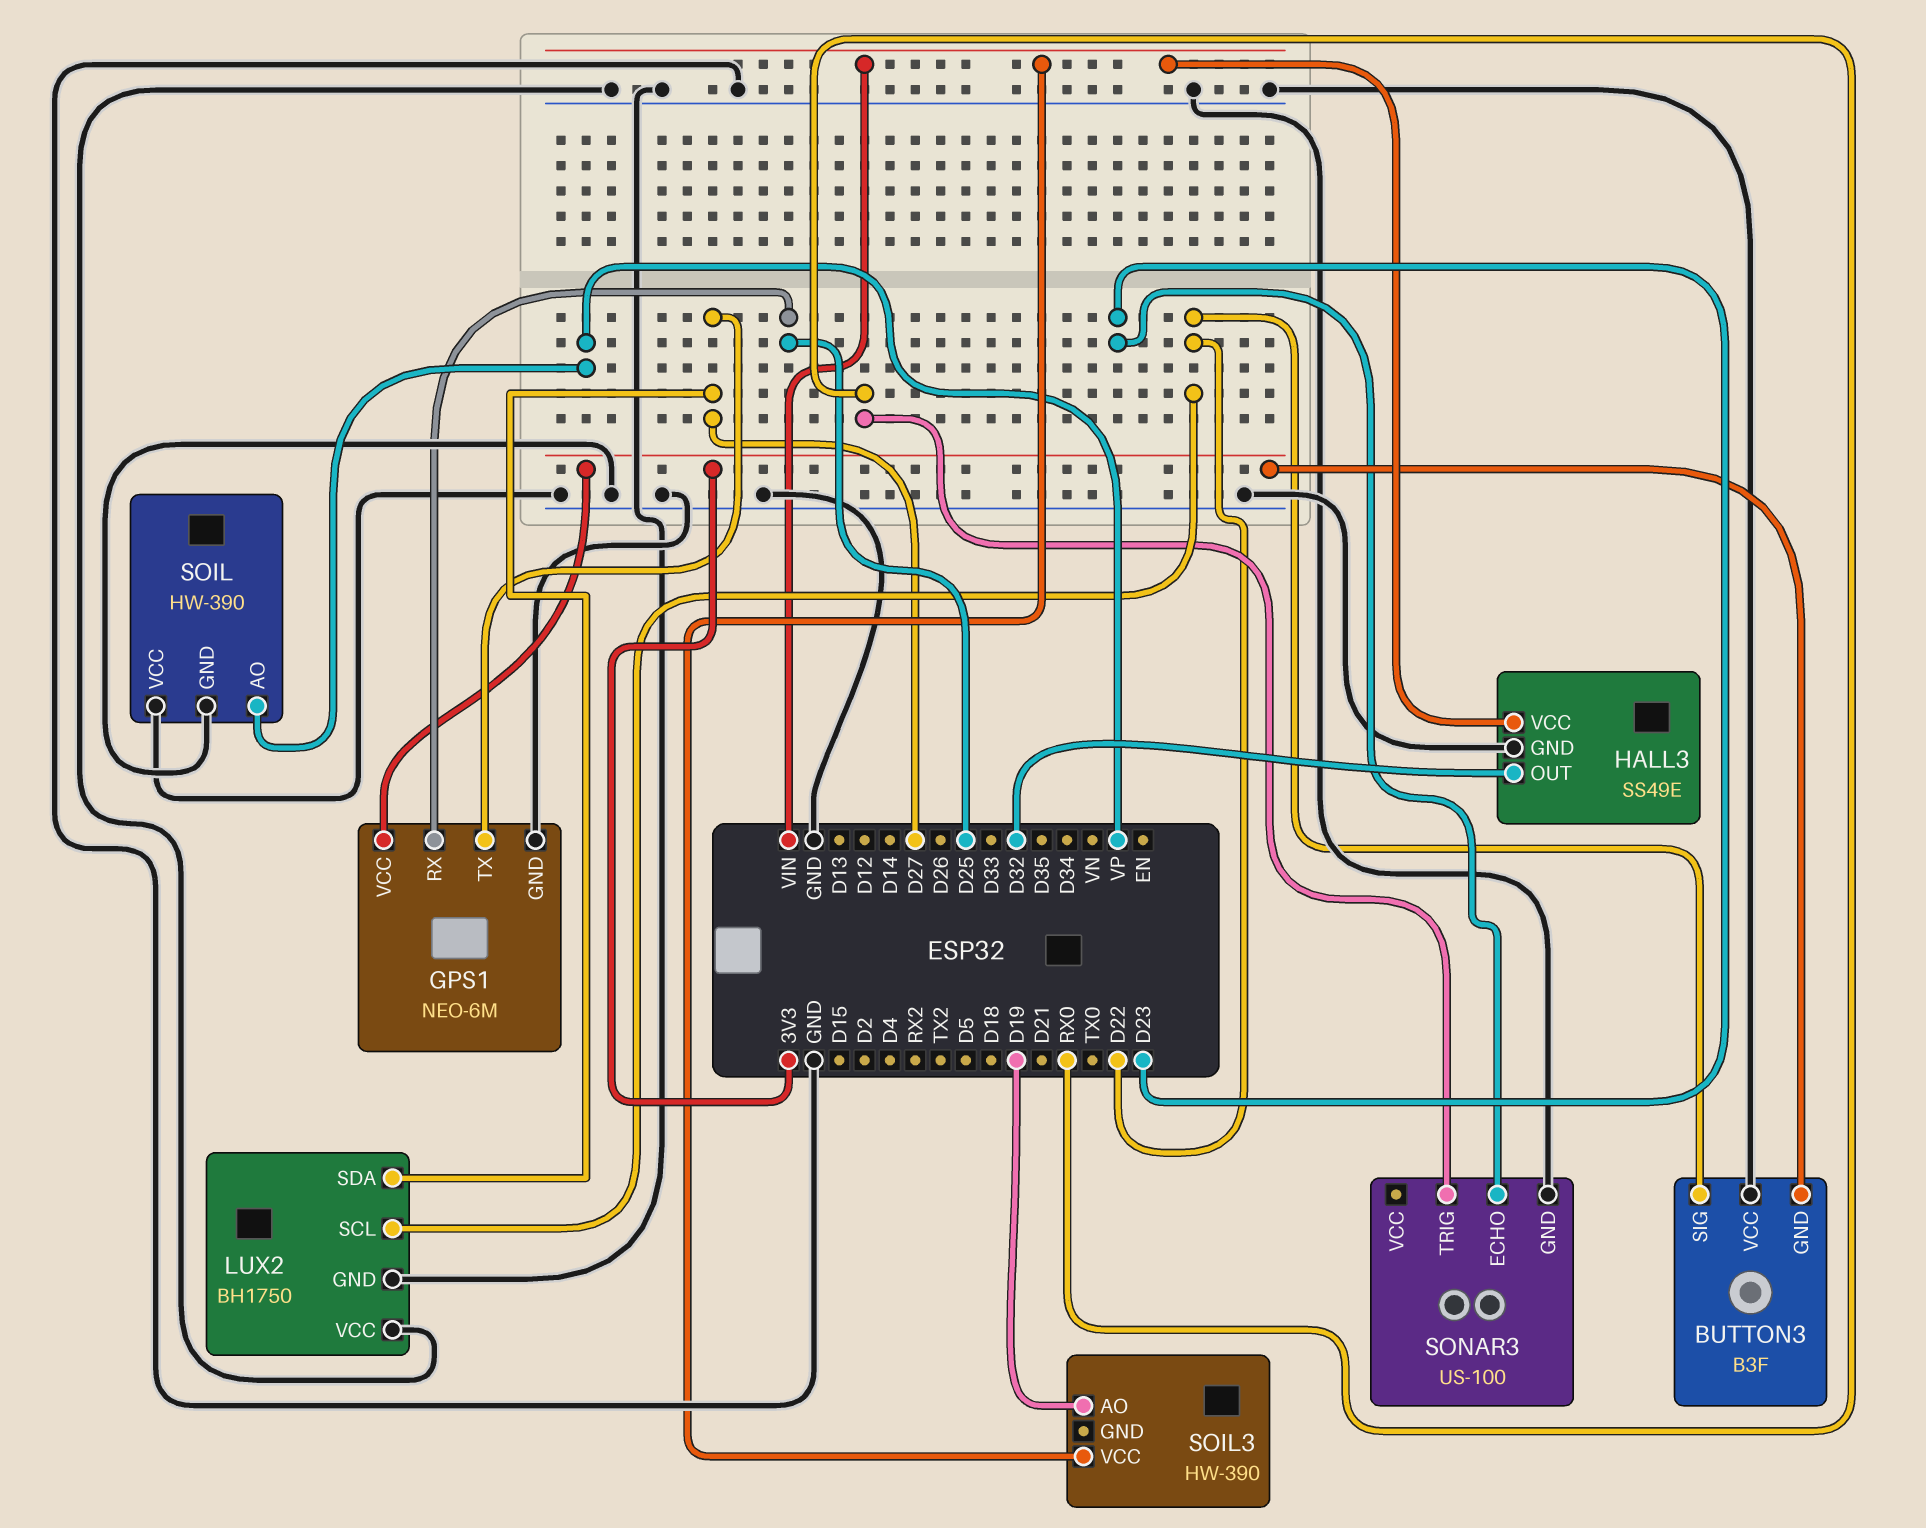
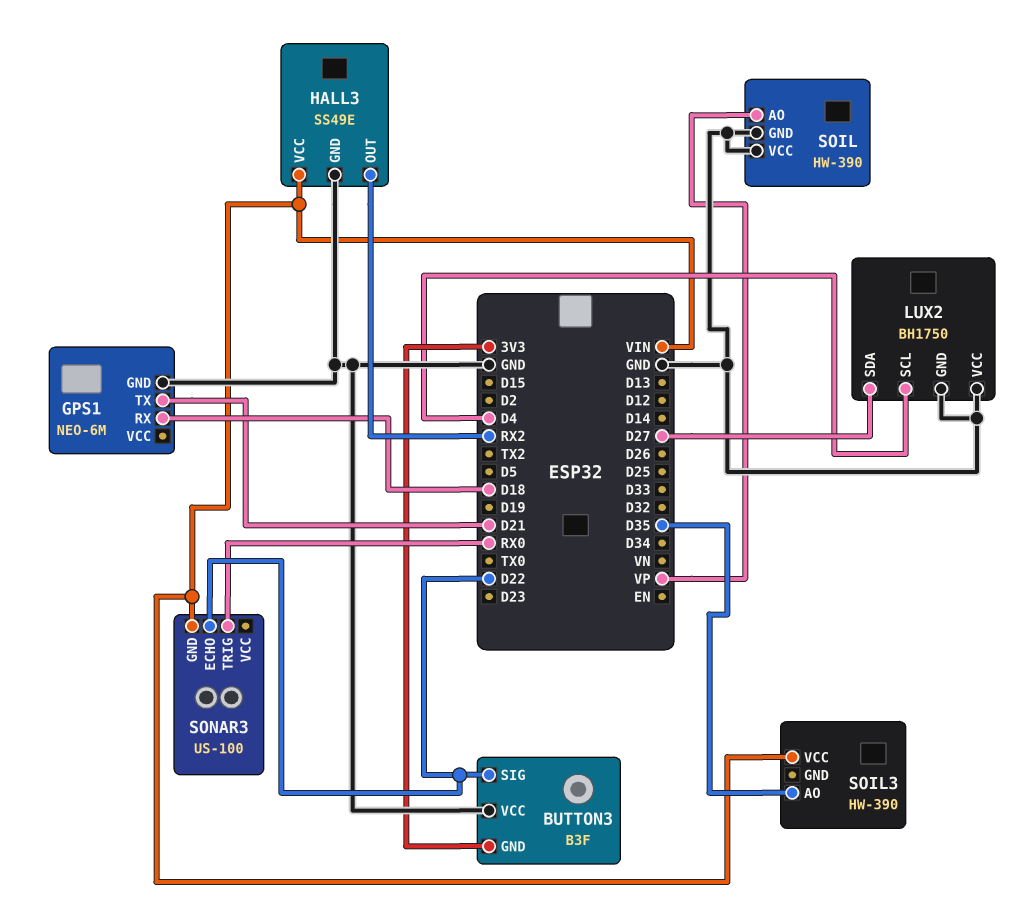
GPS1 pin RX: D25 -> D18
GPS1 pin TX: D27 -> D21
GPS1 pin VCC: 3V3 -> none
HALL3 pin OUT: D32 -> RX2
LUX2 pin SCL: D22 -> D4
SOIL3 pin AO: D19 -> D35
SONAR3 pin ECHO: D23 -> D22
SONAR3 pin GND: GND -> VIN

